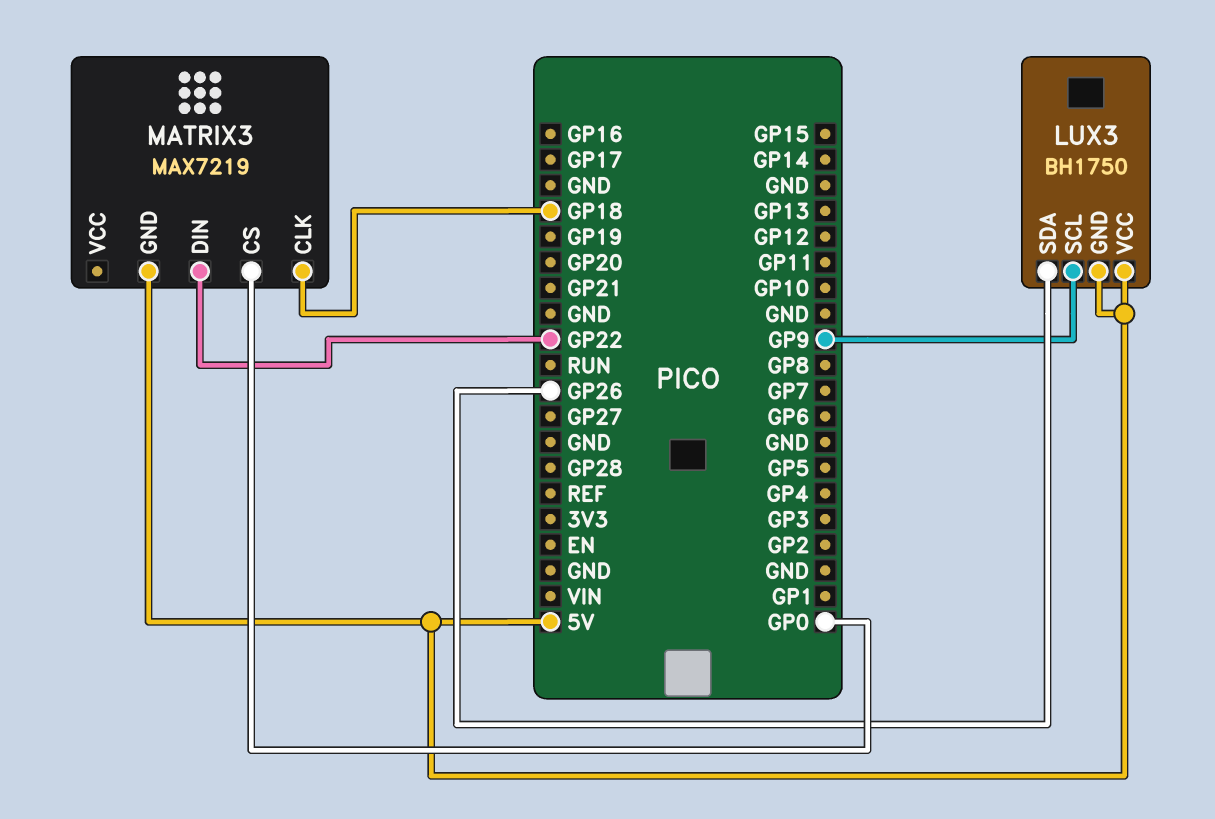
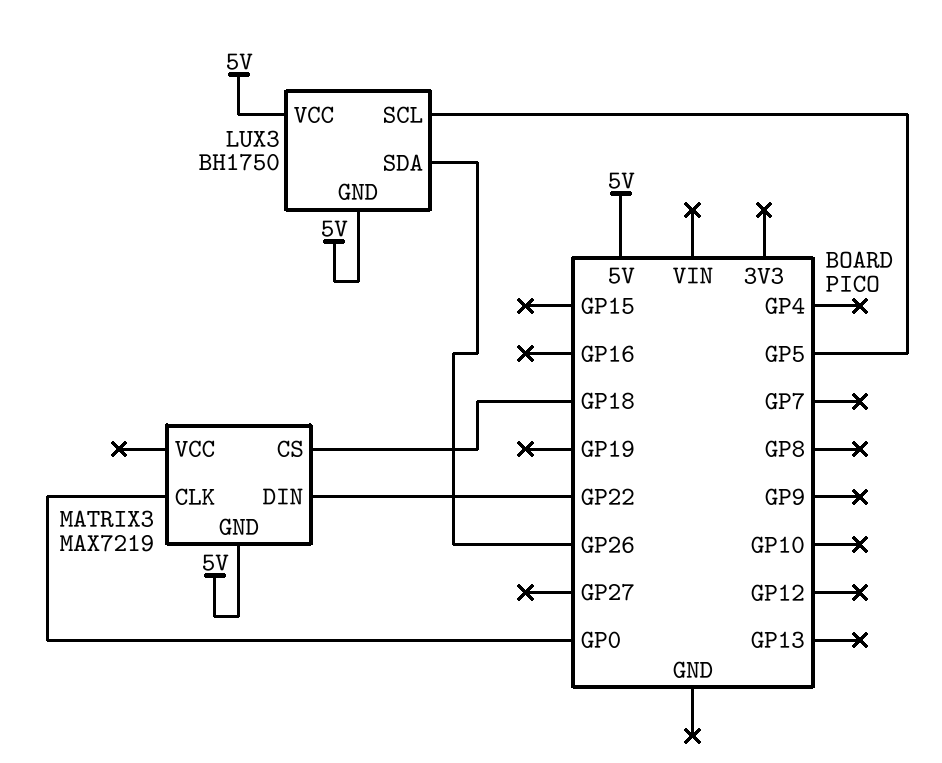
LUX3 pin SCL: GP9 -> GP5
MATRIX3 pin CLK: GP18 -> GP0
MATRIX3 pin CS: GP0 -> GP18

